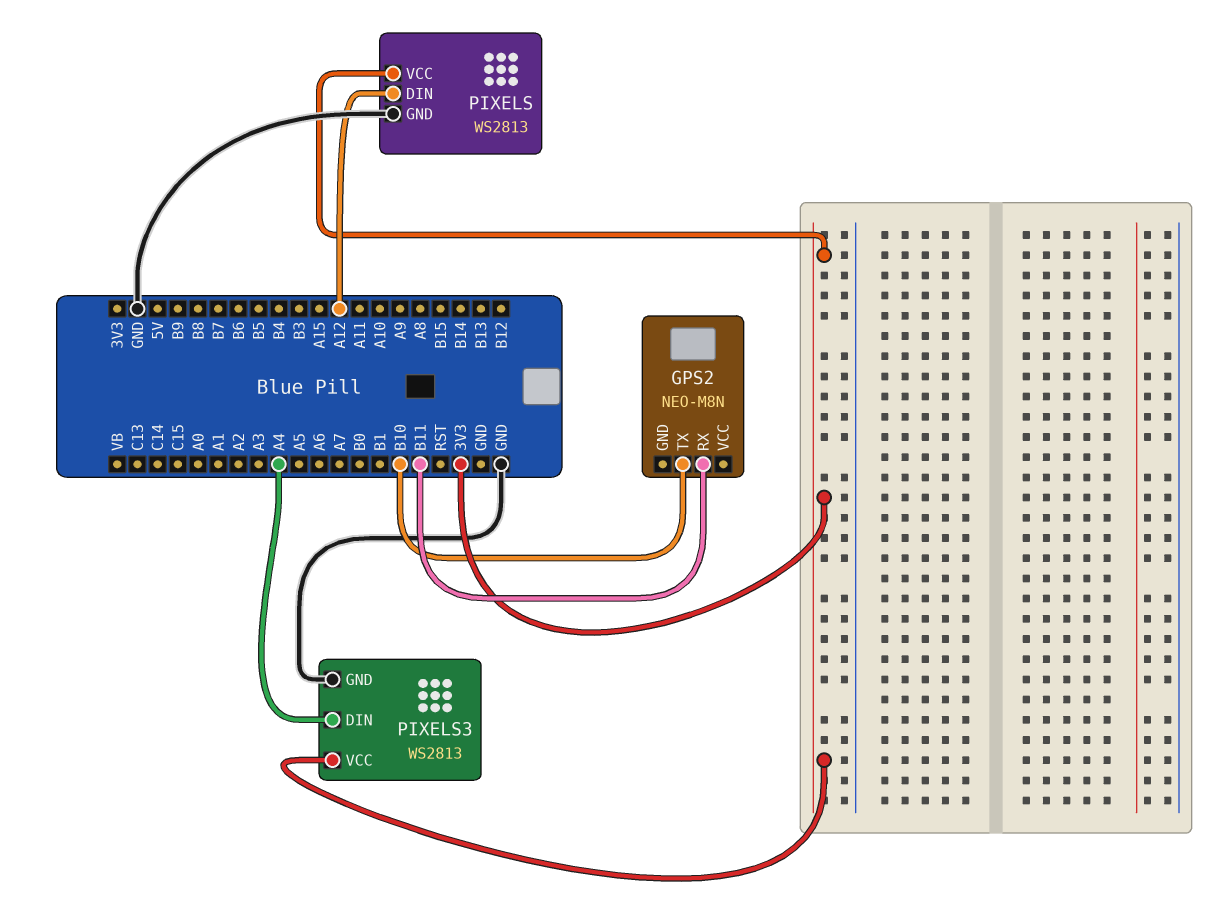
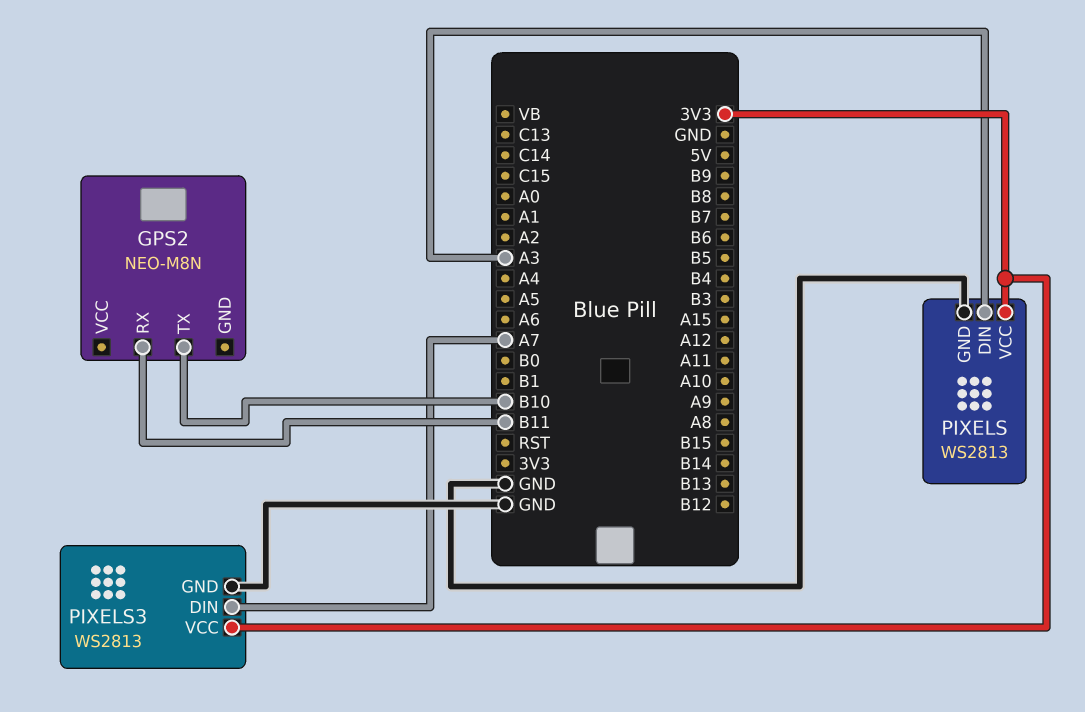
PIXELS pin DIN: A12 -> A3
PIXELS3 pin DIN: A4 -> A7

